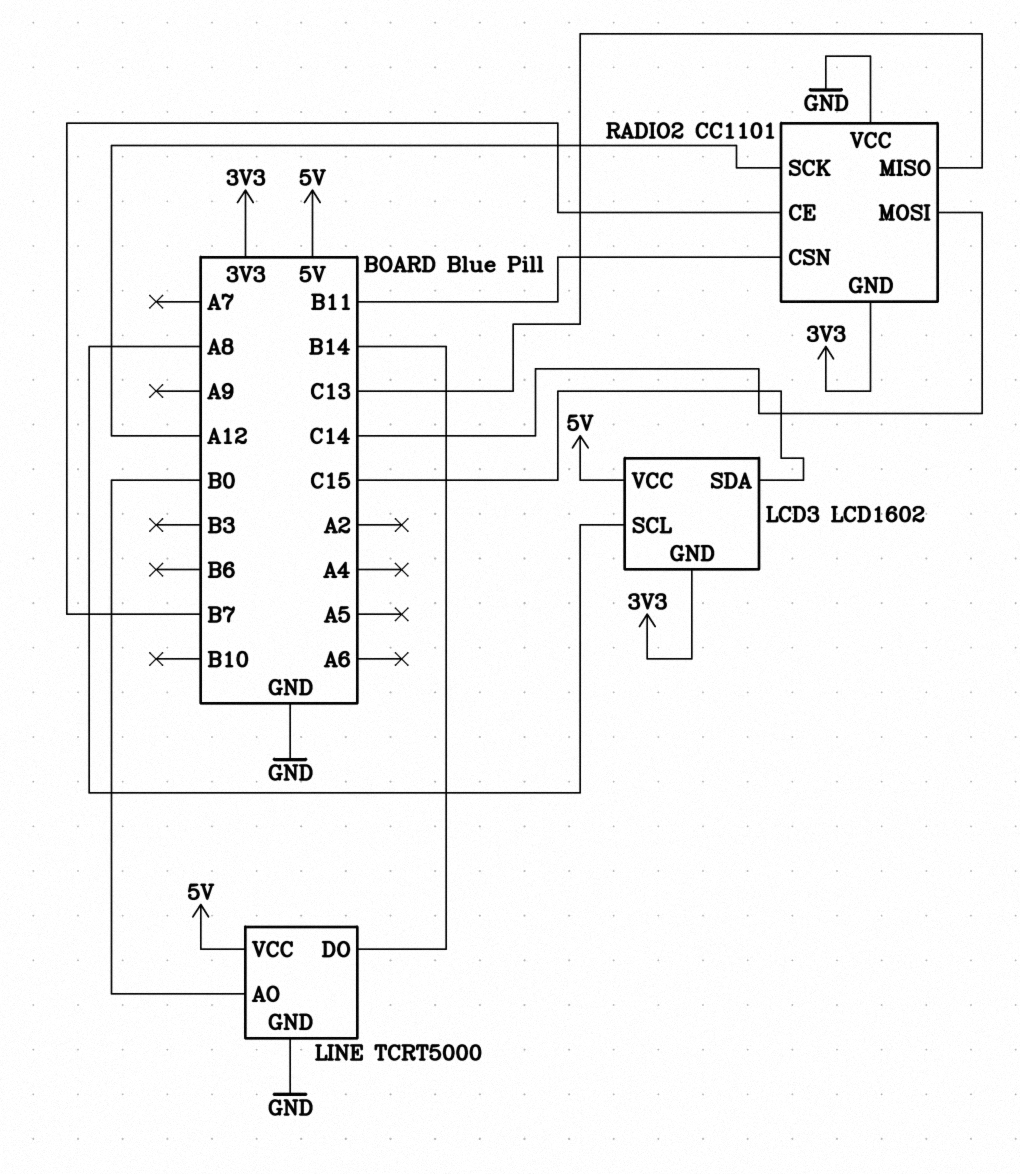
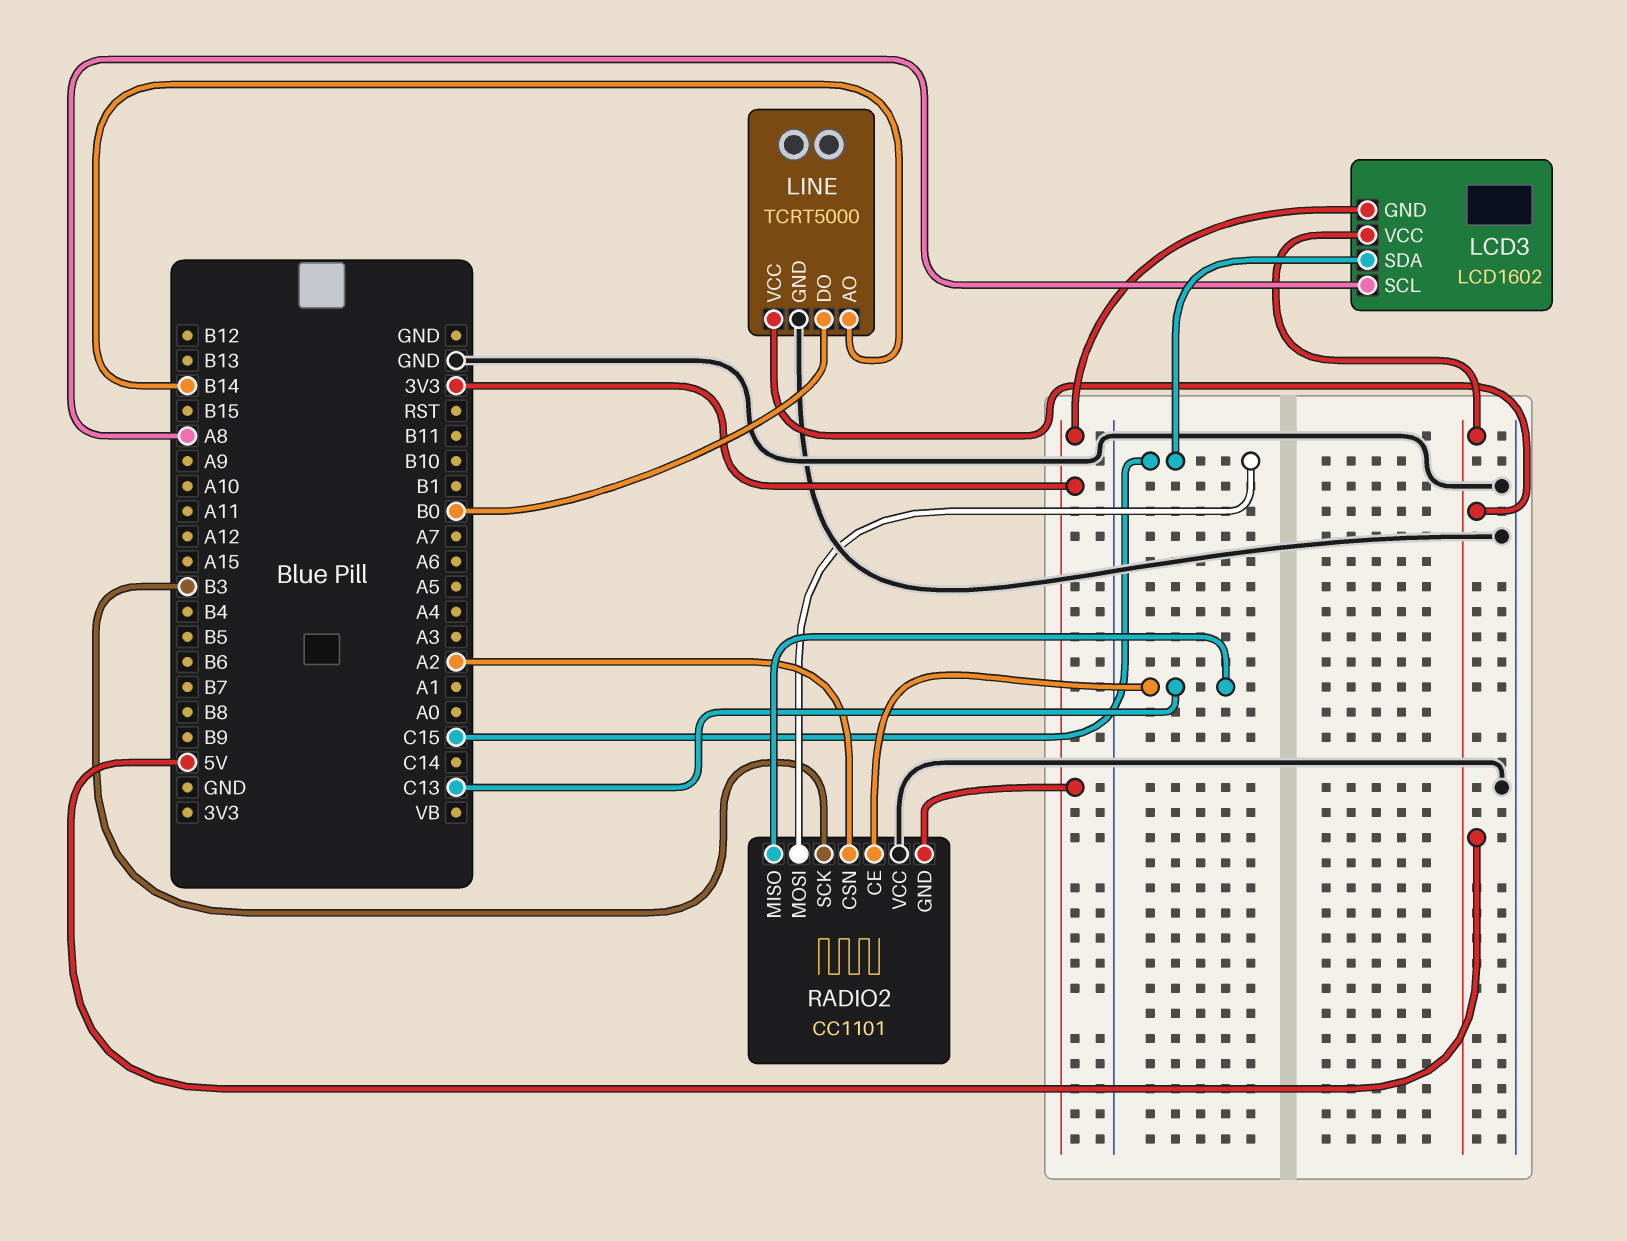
LINE pin AO: B0 -> B14
LINE pin DO: B14 -> B0
RADIO2 pin CE: B7 -> C13
RADIO2 pin CSN: B11 -> A2
RADIO2 pin MOSI: C14 -> C15
RADIO2 pin SCK: A12 -> B3

